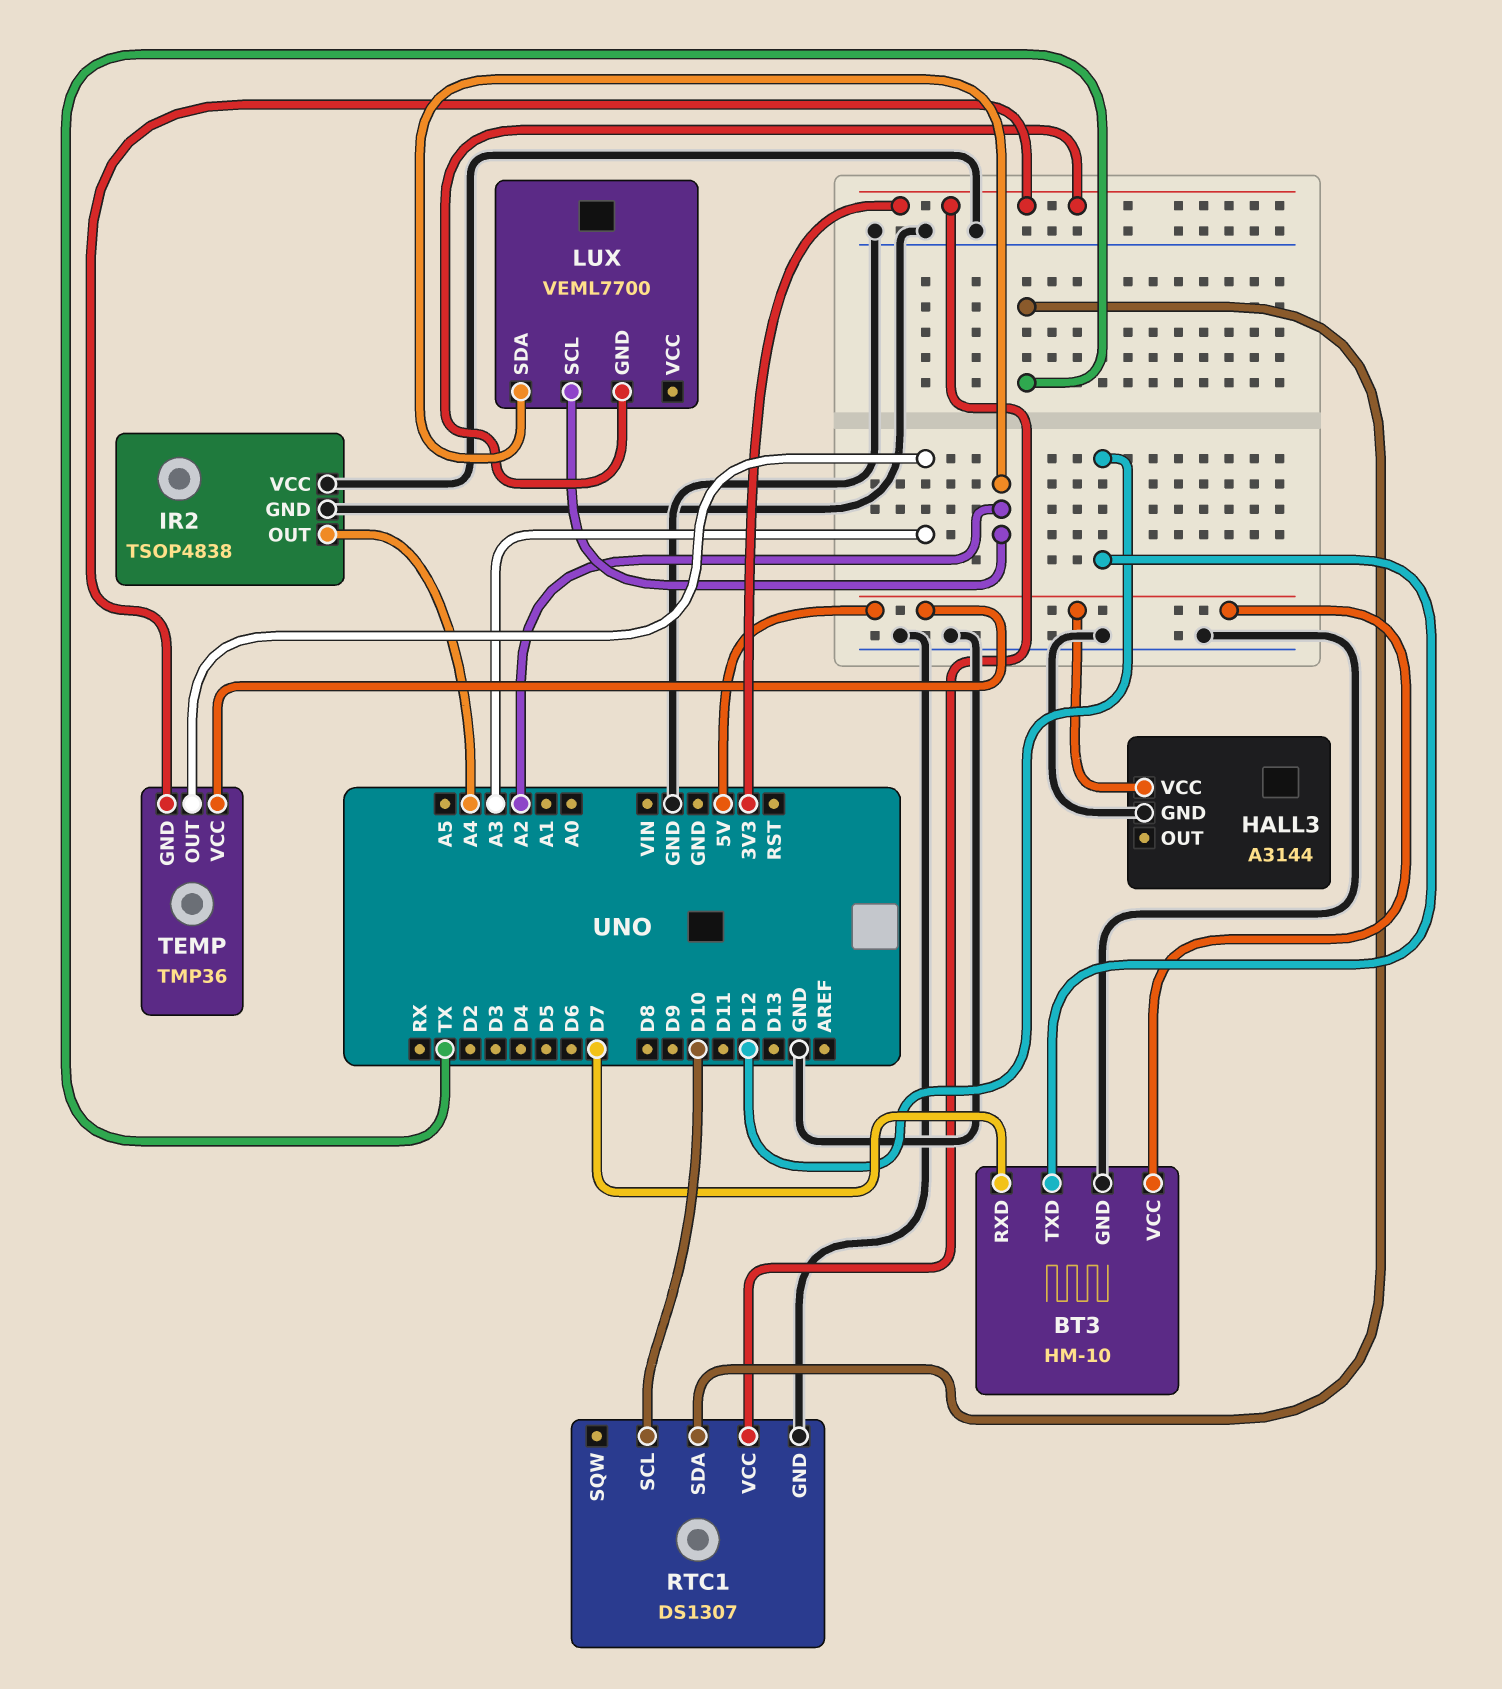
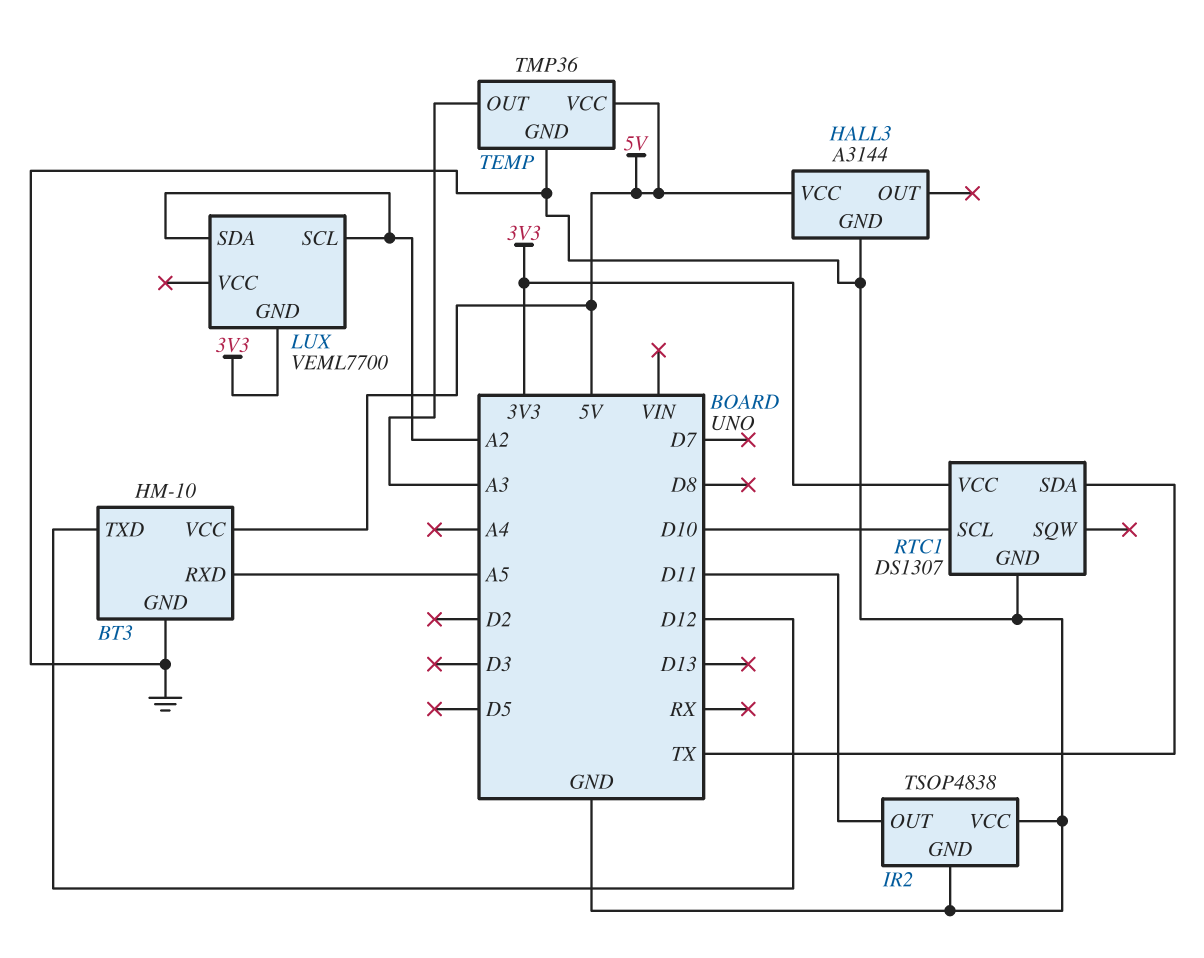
BT3 pin RXD: D7 -> A5
IR2 pin OUT: A4 -> D11
TEMP pin GND: 3V3 -> GND

